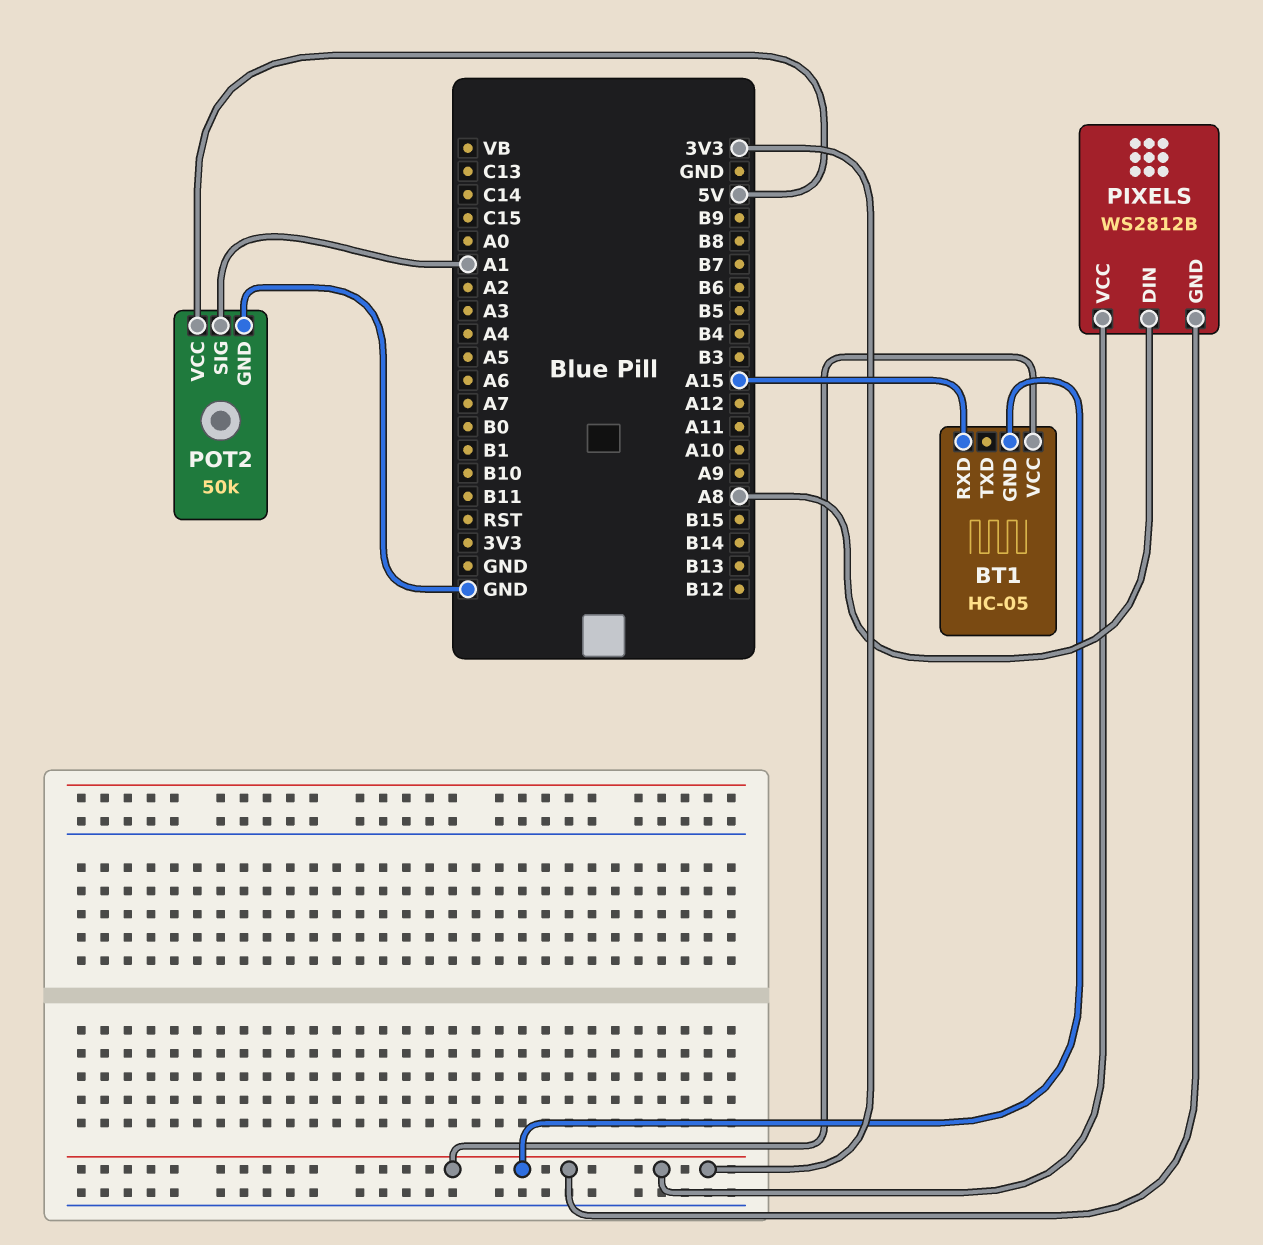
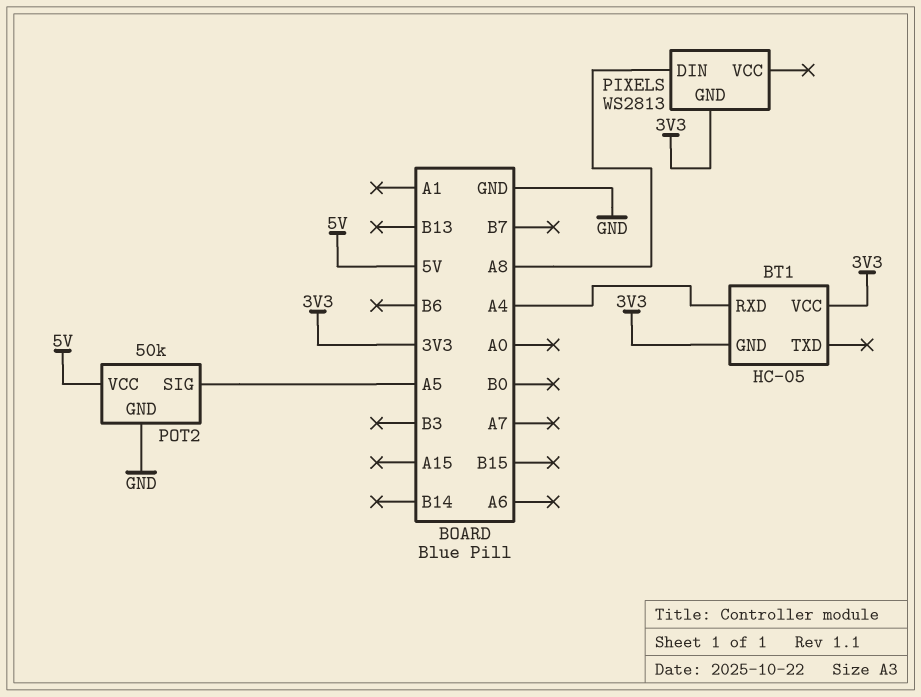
BT1 pin RXD: A15 -> A4
PIXELS: WS2812B -> WS2813
PIXELS pin VCC: 3V3 -> none
POT2 pin SIG: A1 -> A5

